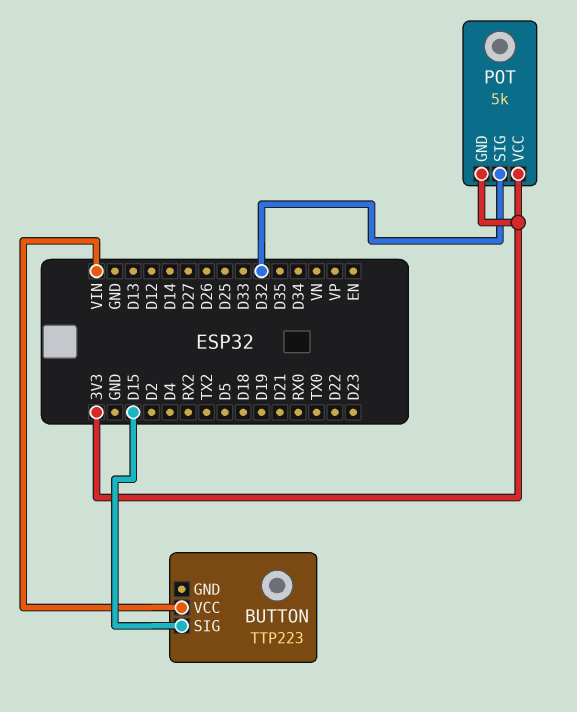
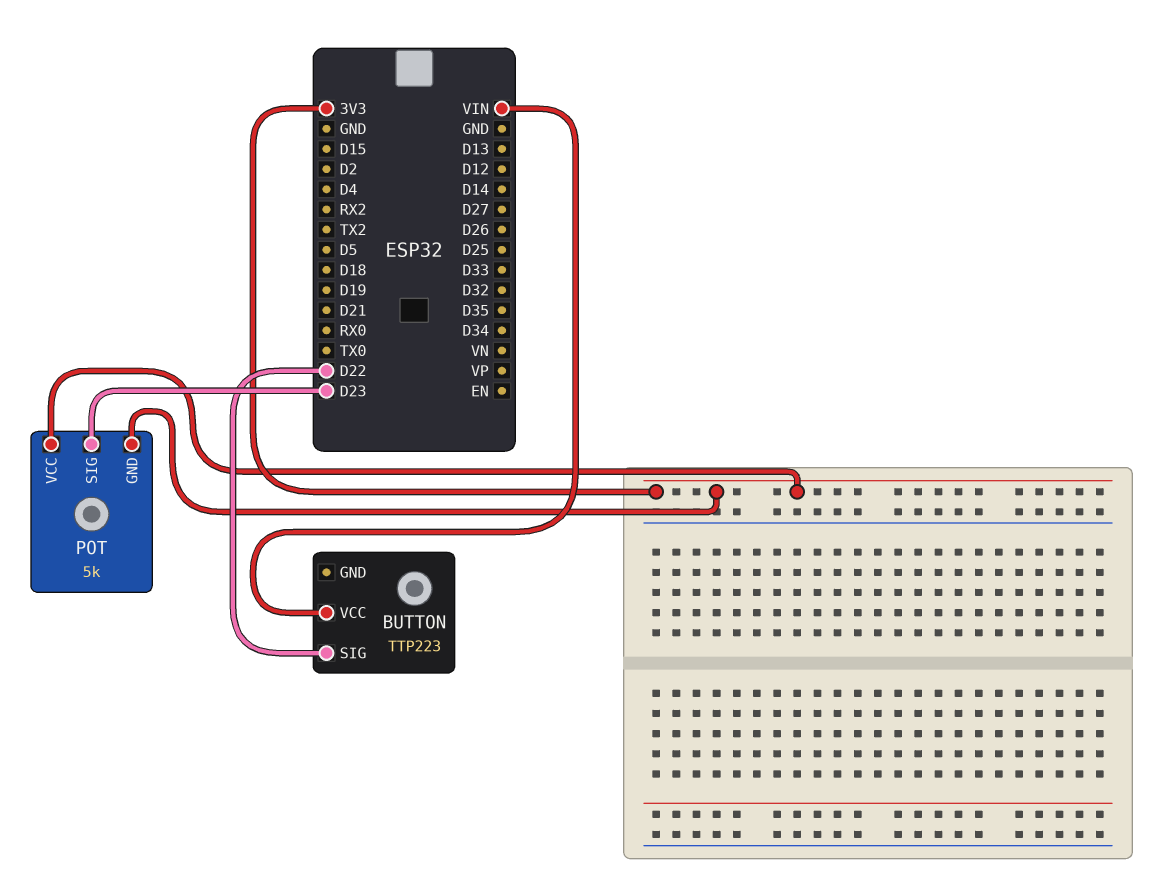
BUTTON pin SIG: D15 -> D22
POT pin SIG: D32 -> D23

